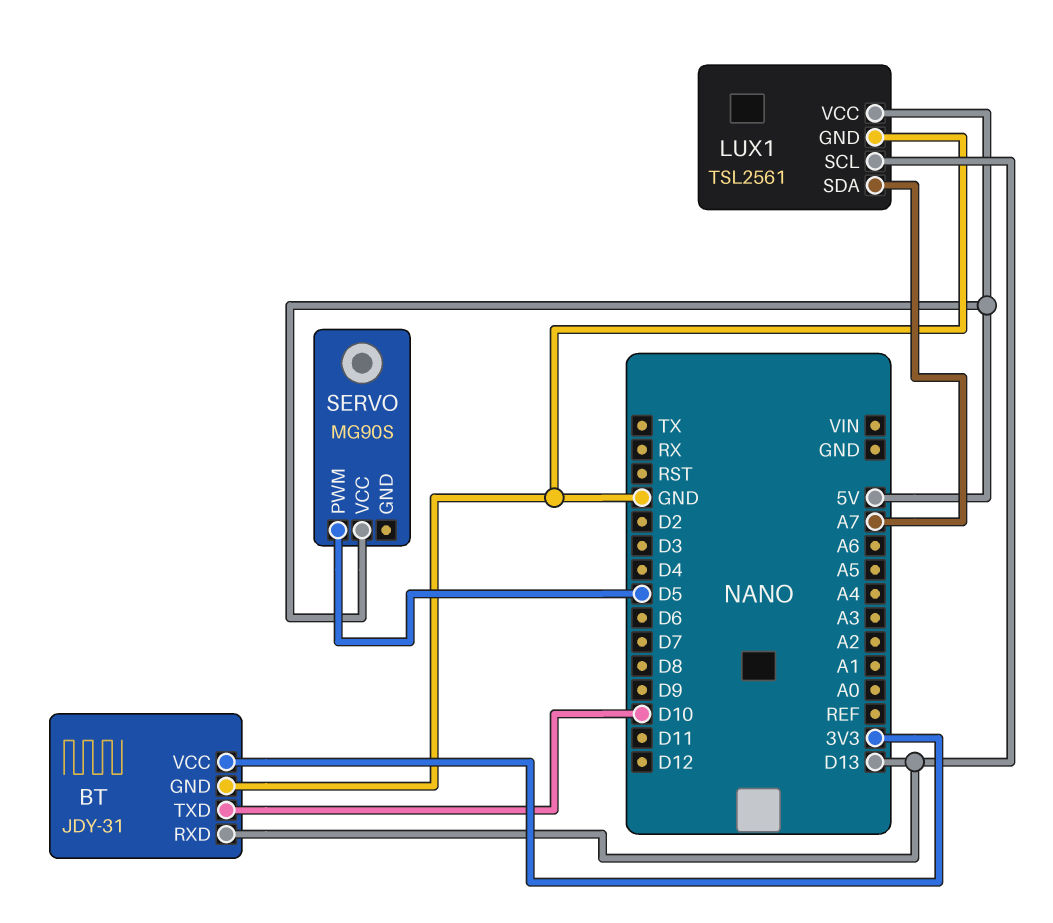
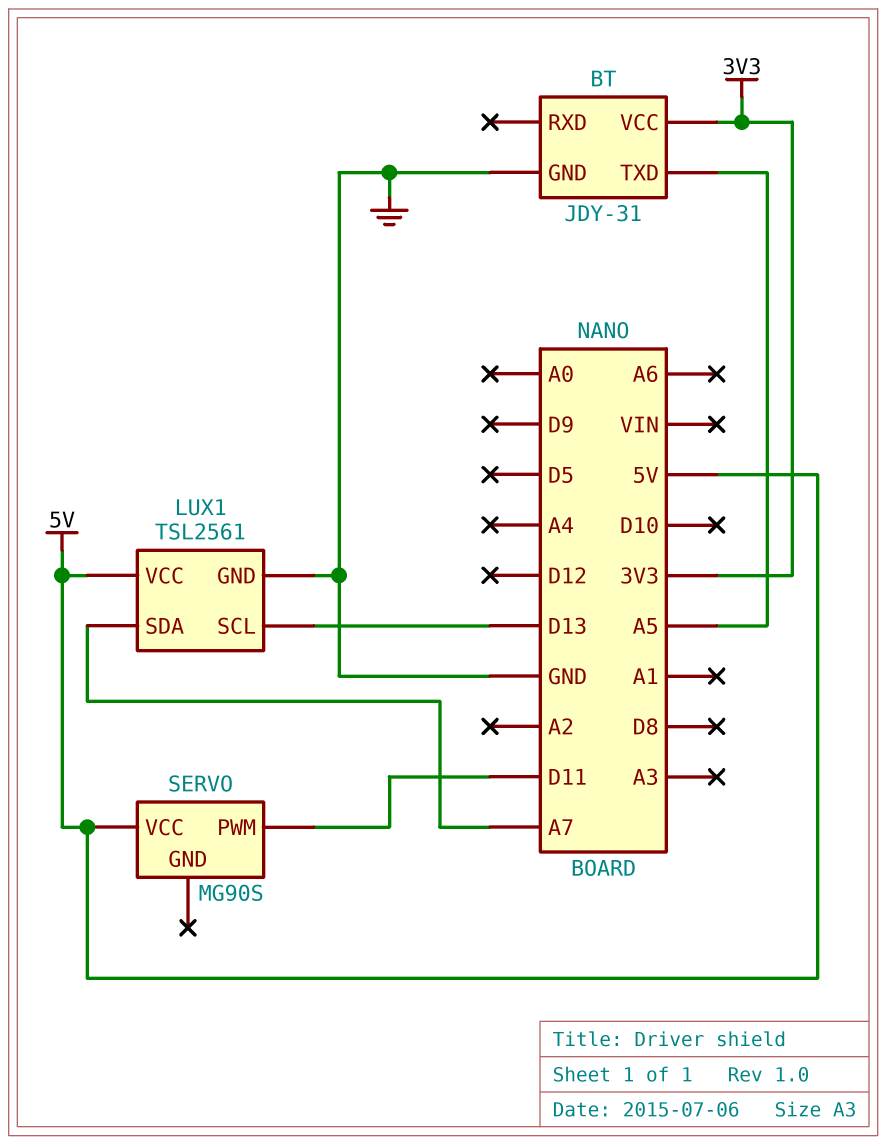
BT pin RXD: D13 -> none
BT pin TXD: D10 -> A5
SERVO pin PWM: D5 -> D11

